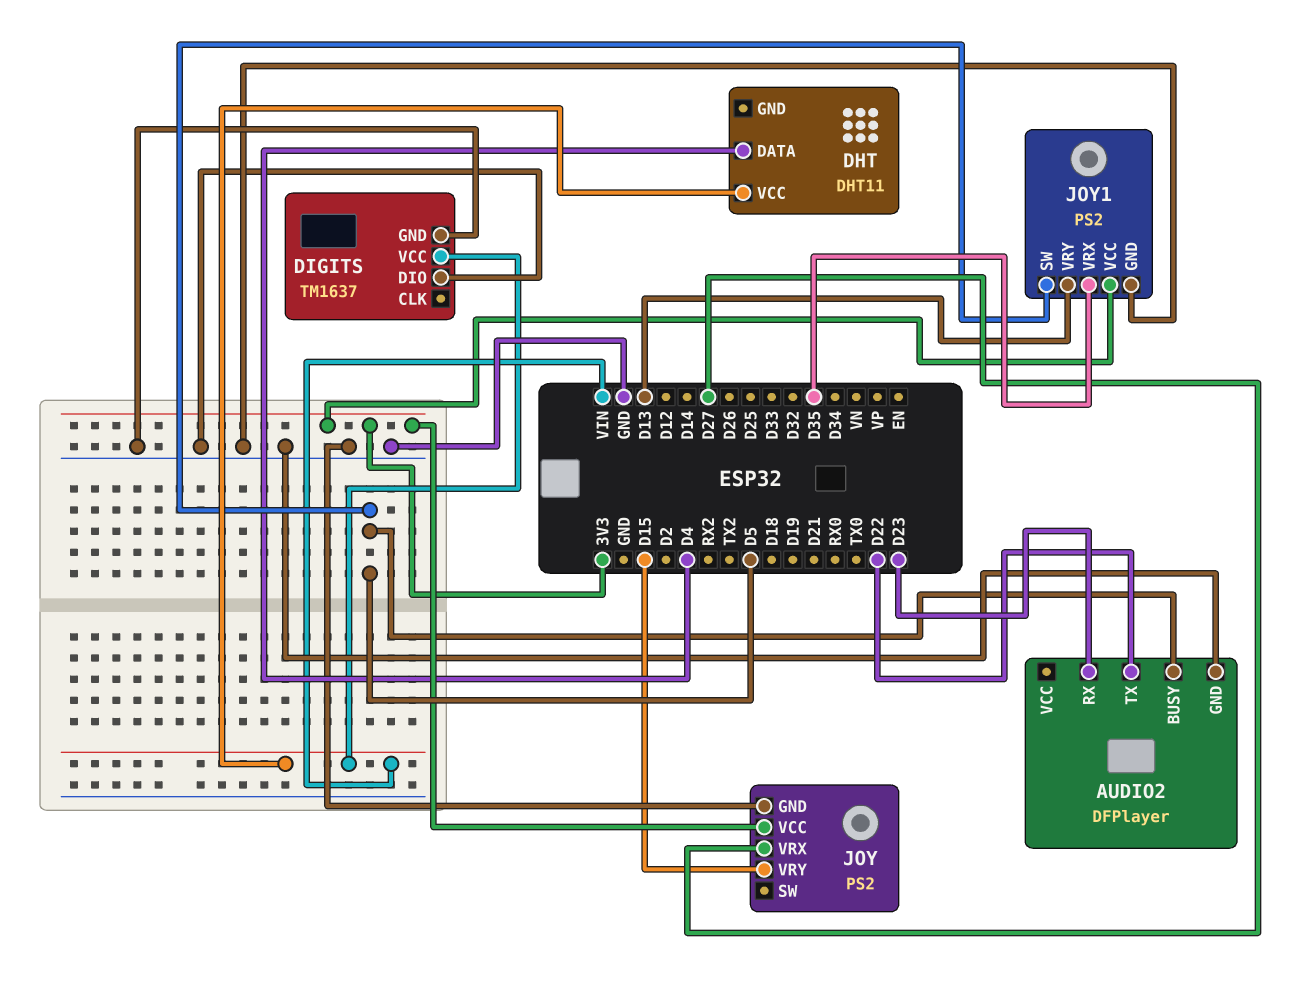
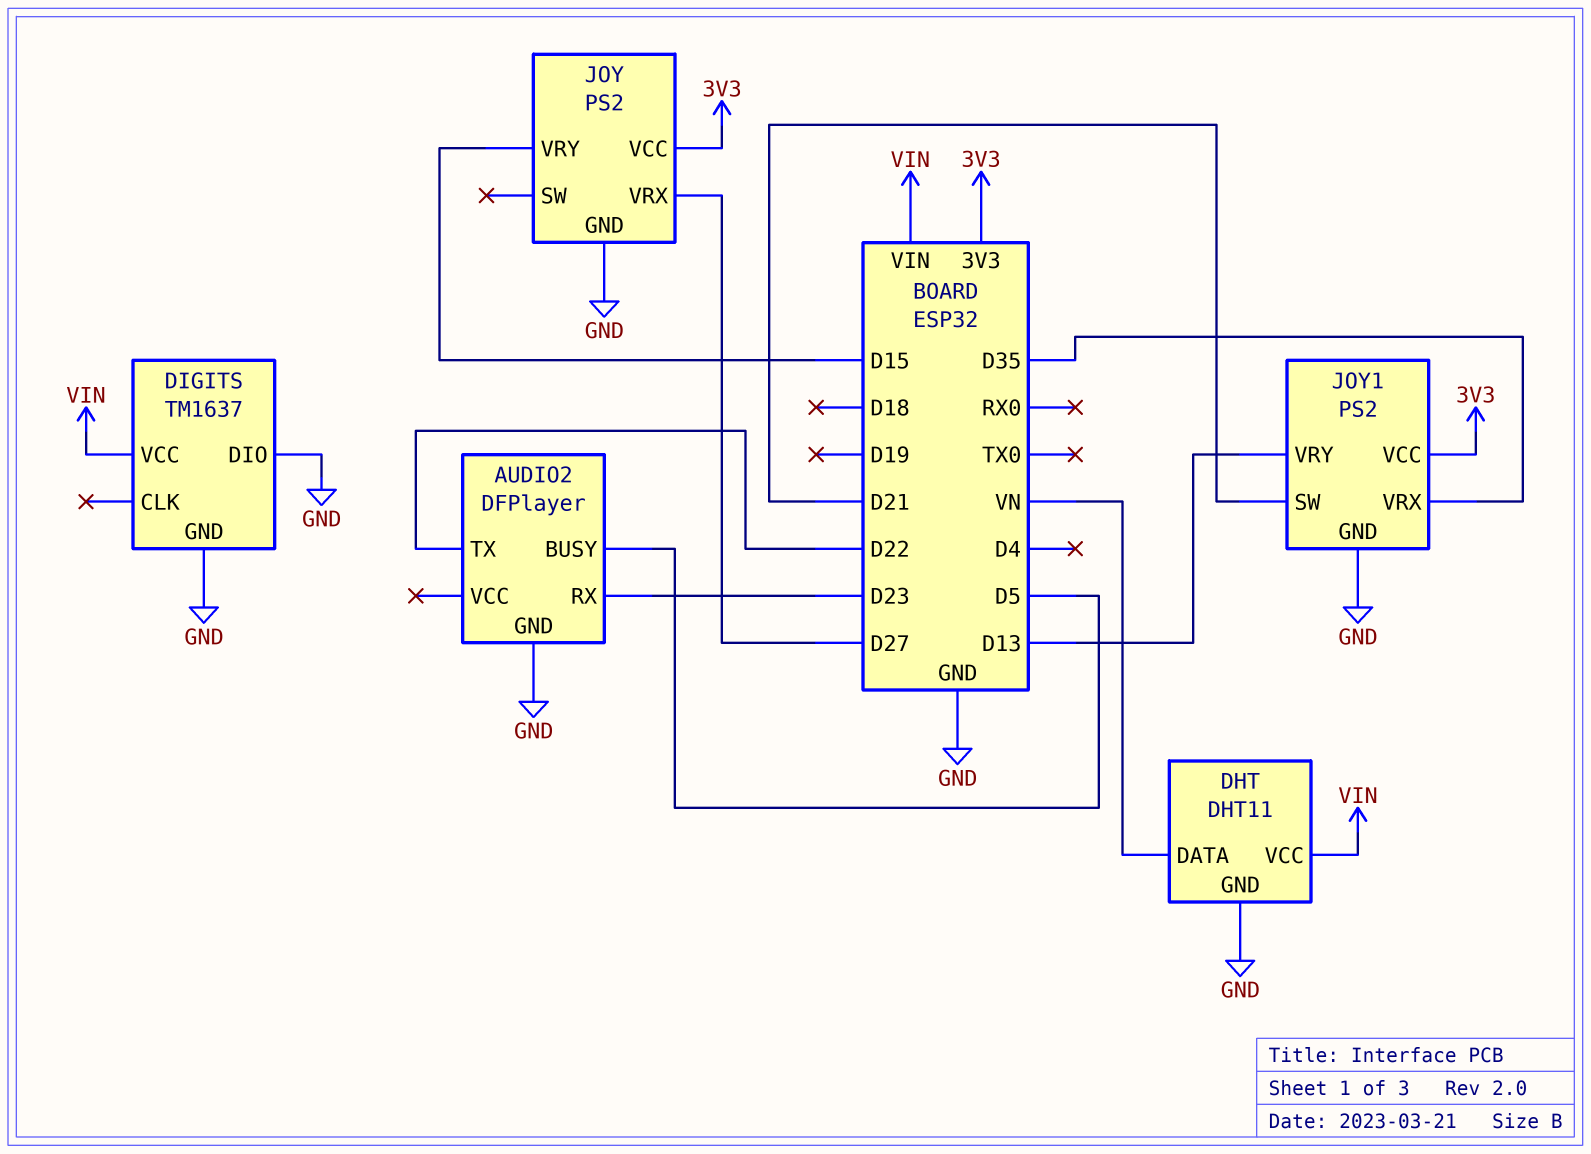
DHT pin DATA: D4 -> VN
DHT pin GND: none -> GND
JOY1 pin SW: D5 -> D21

